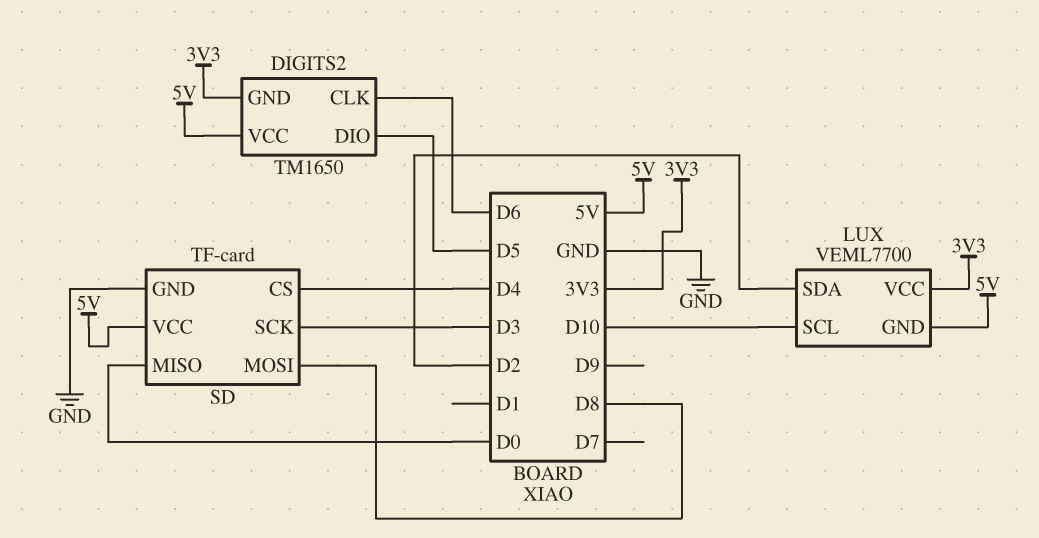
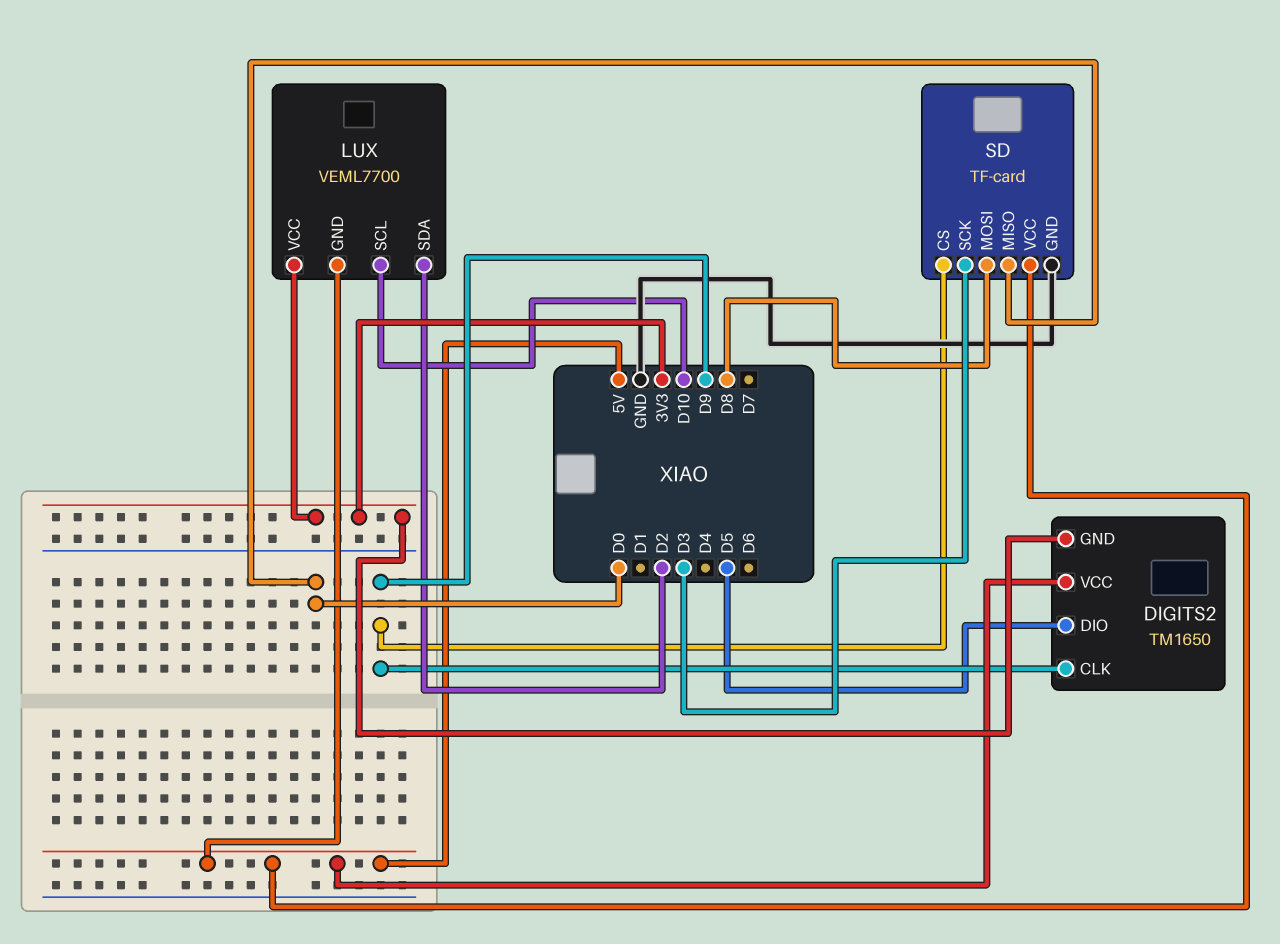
DIGITS2 pin CLK: D6 -> D9
SD pin CS: D4 -> D9

